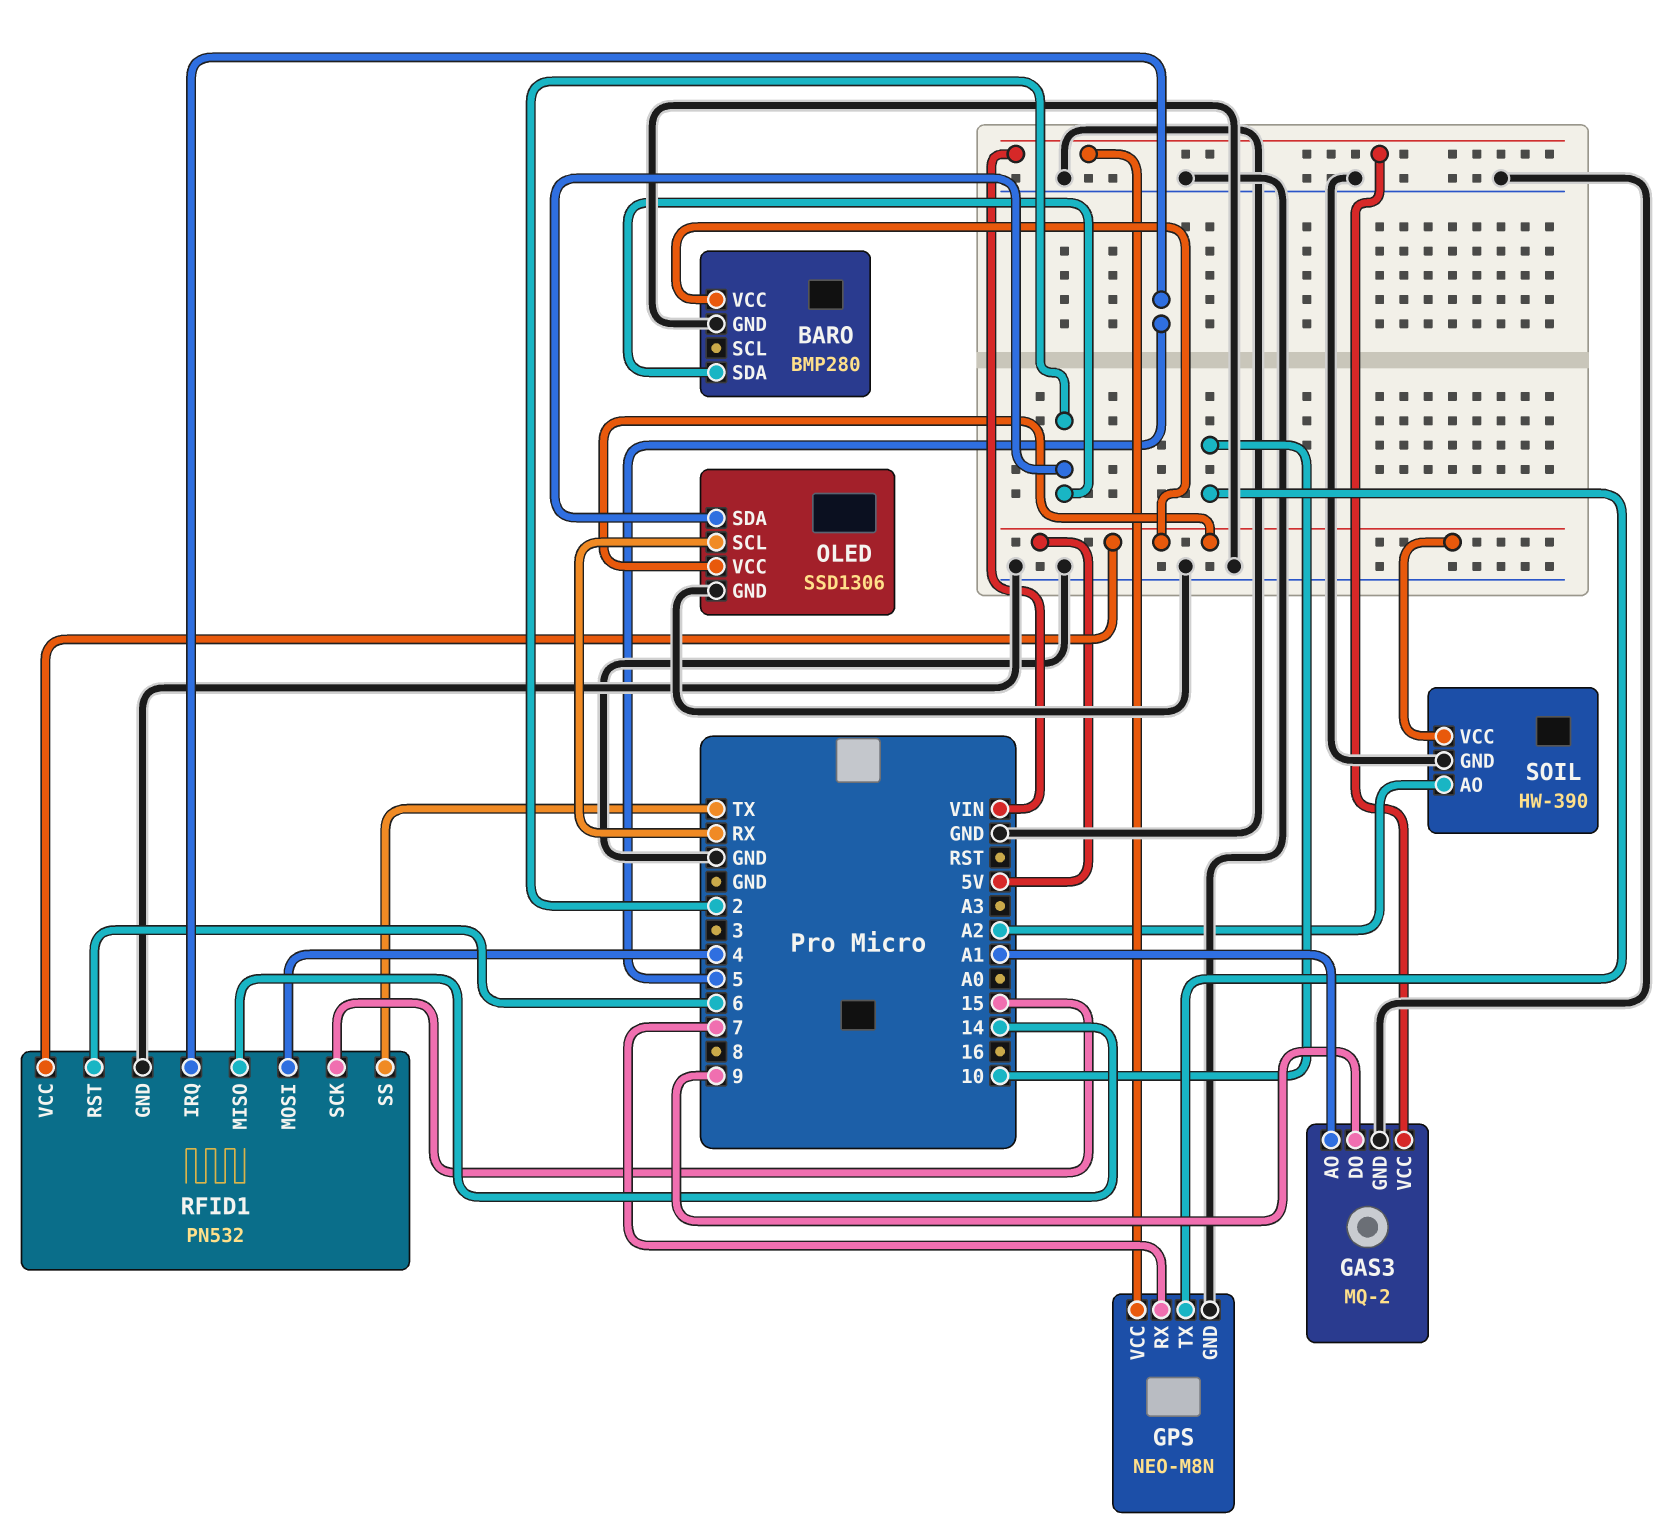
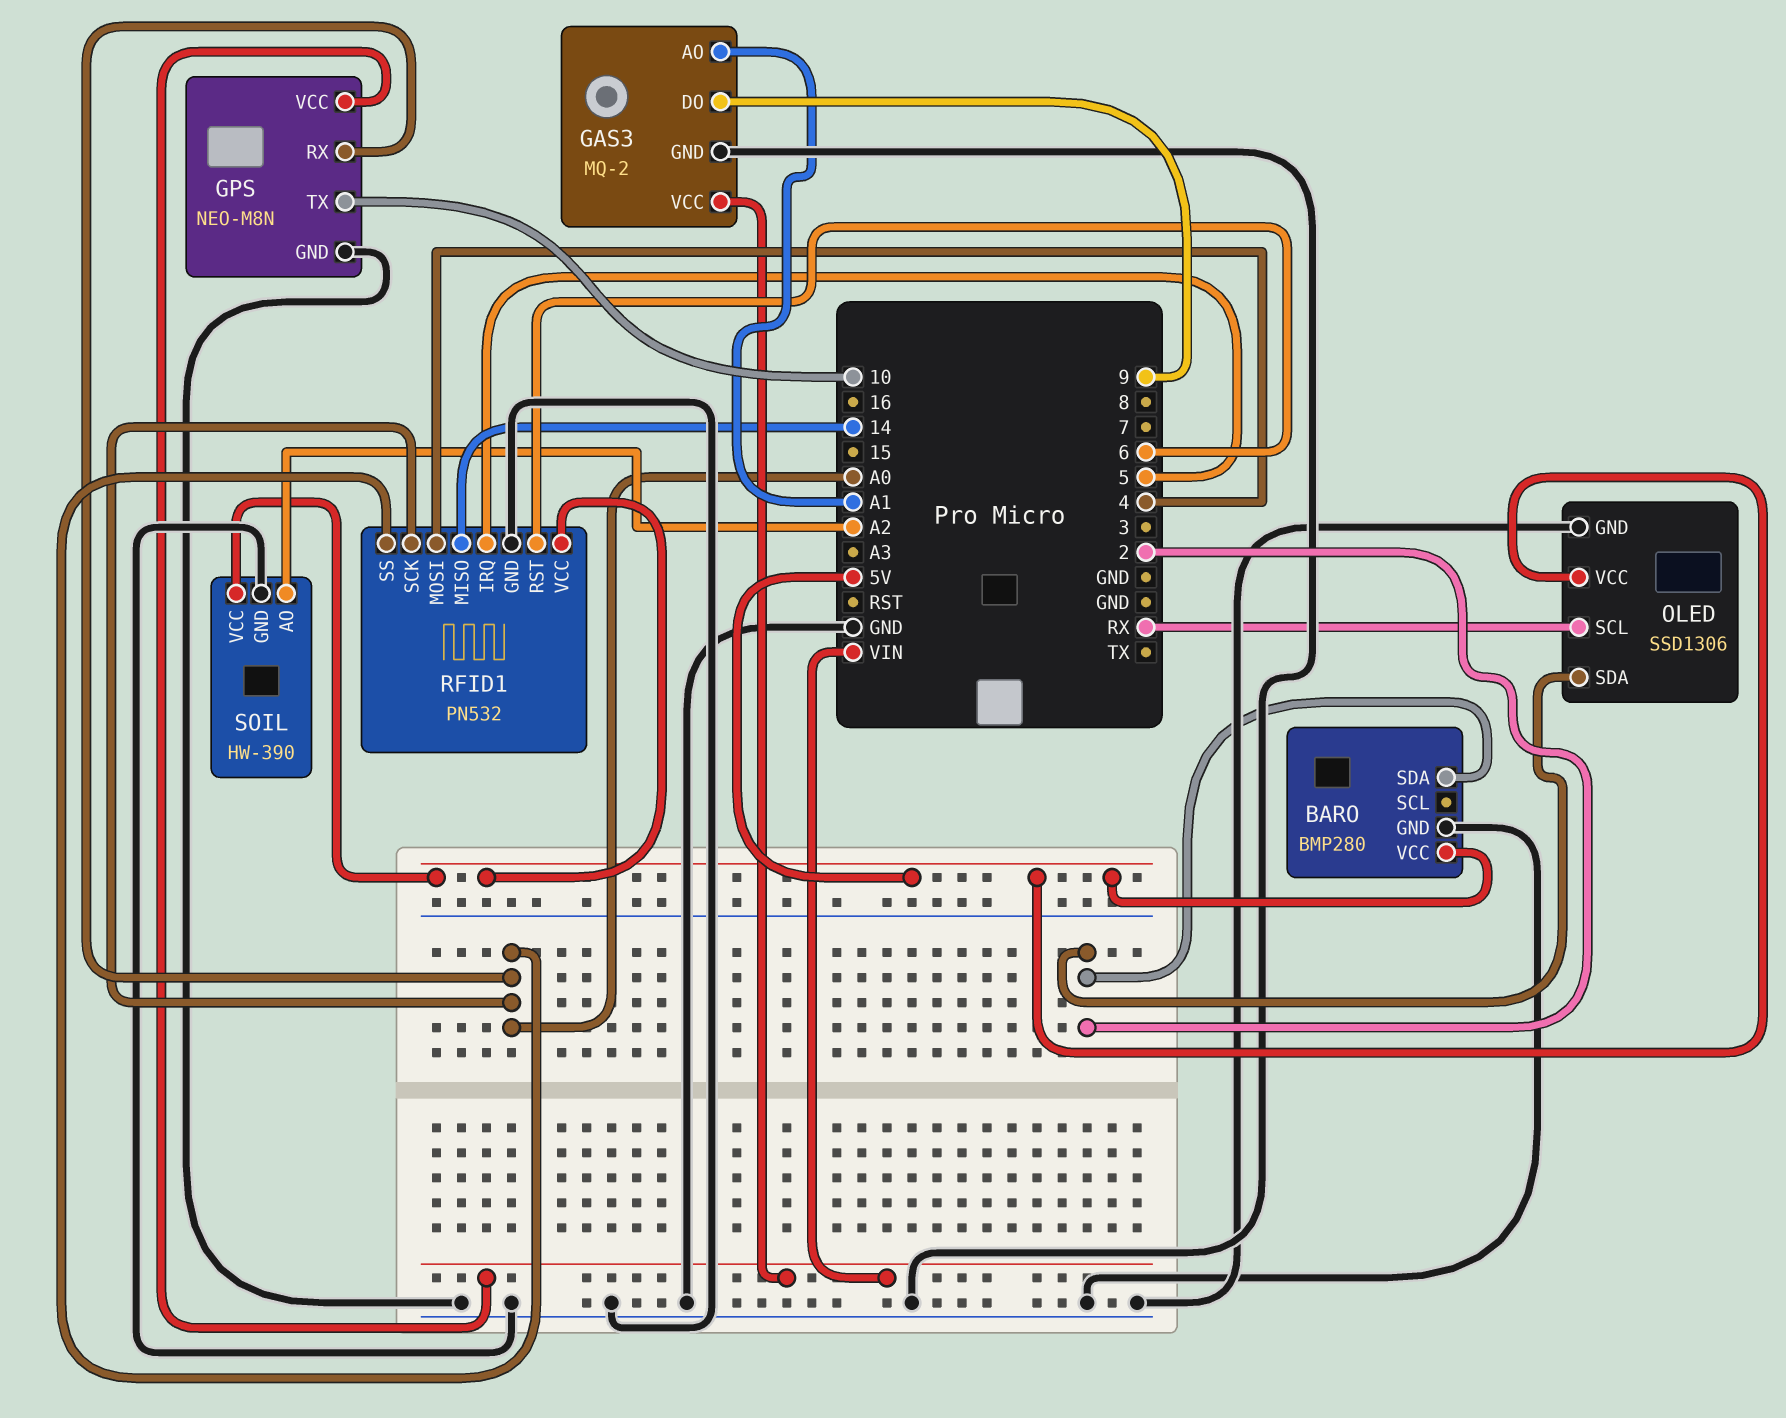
GPS pin RX: 7 -> A0
RFID1 pin SCK: 15 -> A0
RFID1 pin SS: TX -> A0

